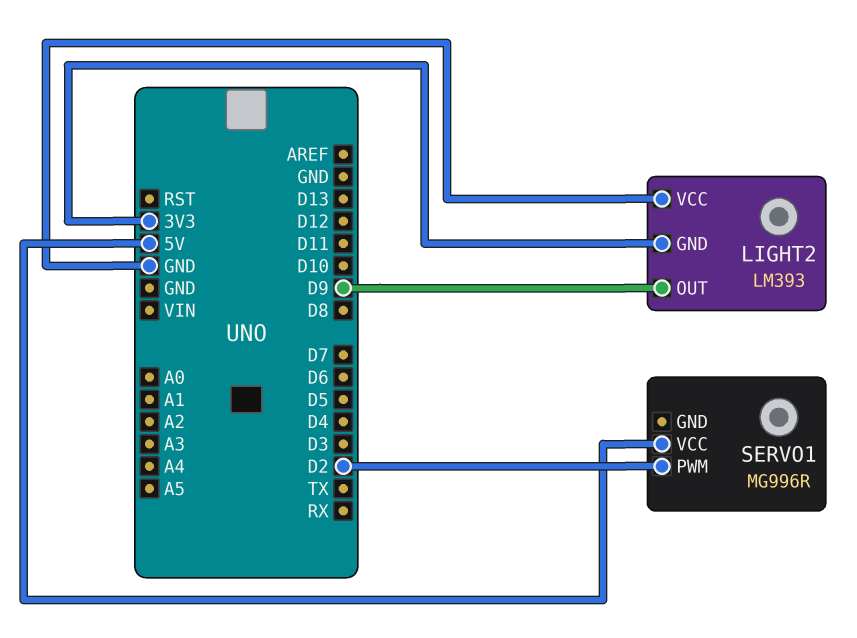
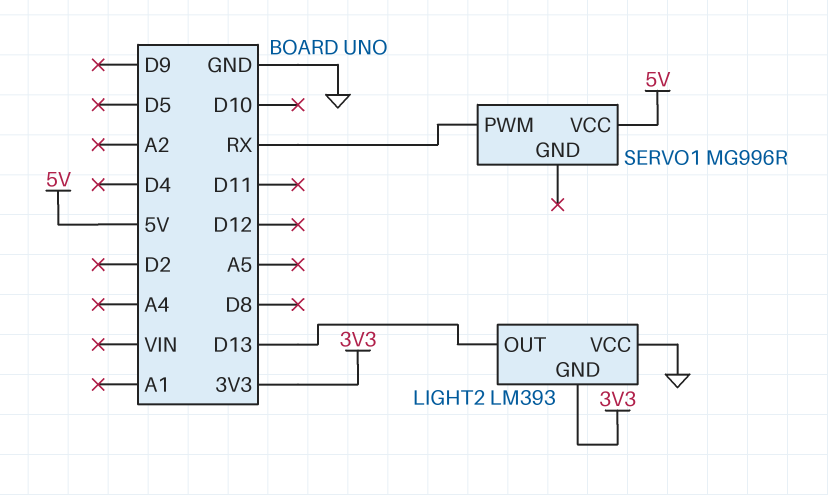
LIGHT2 pin OUT: D9 -> D13
SERVO1 pin PWM: D2 -> RX

